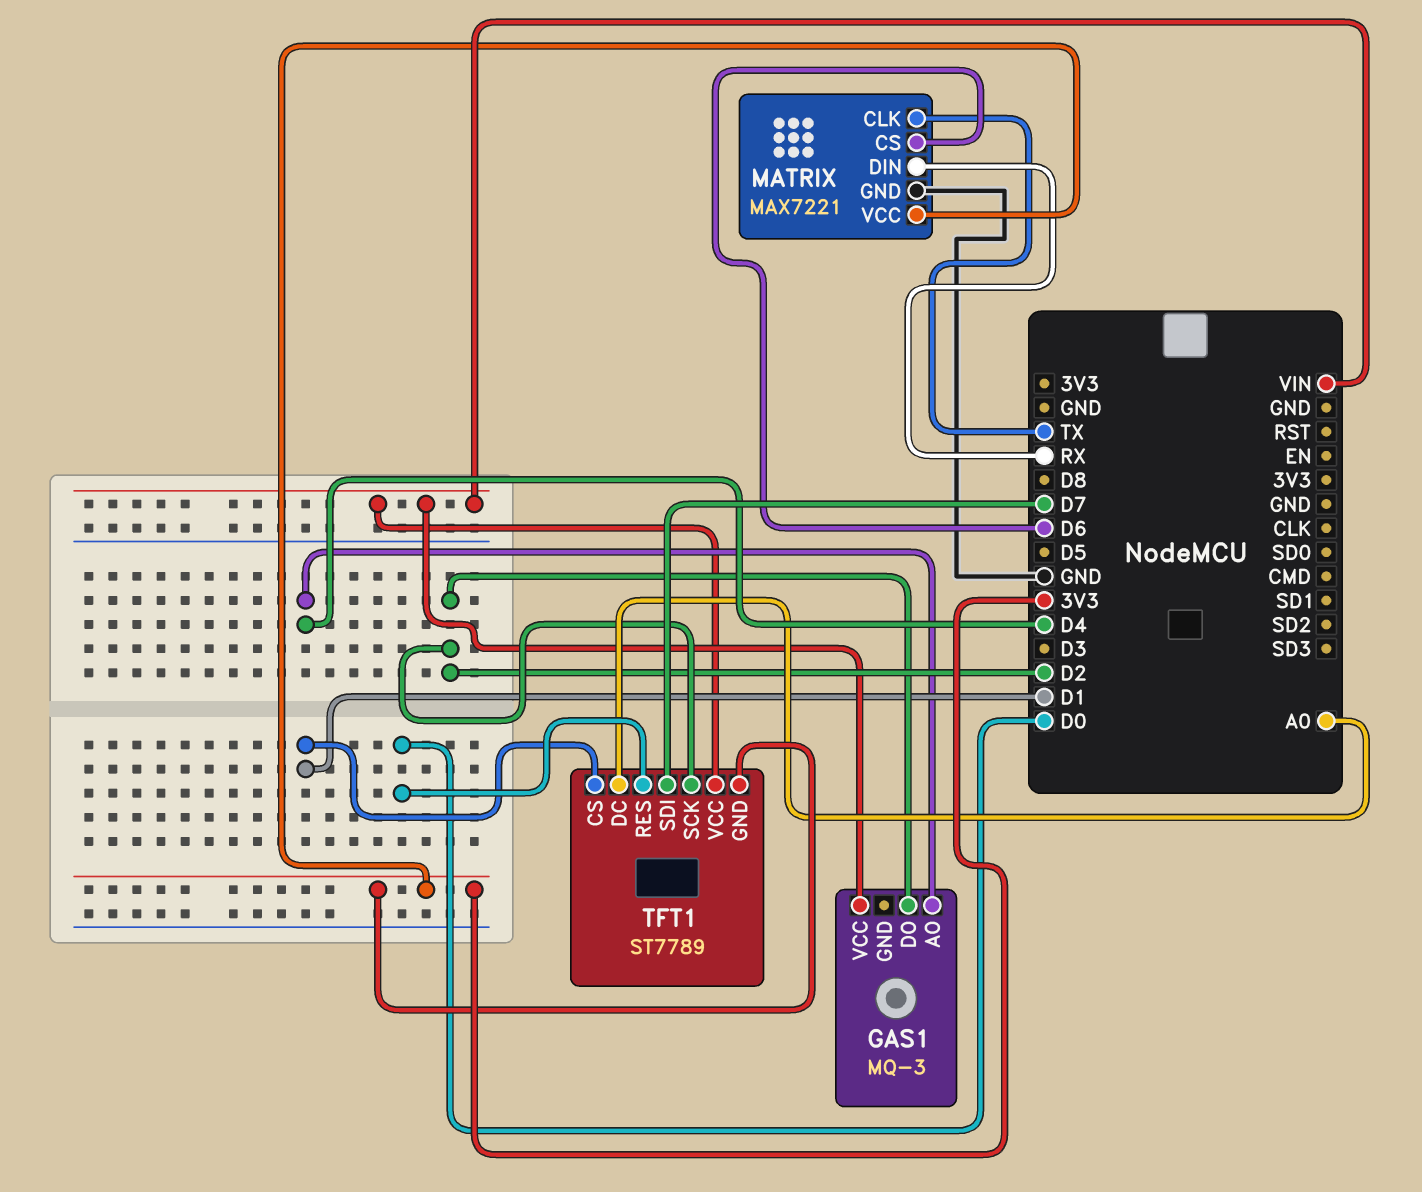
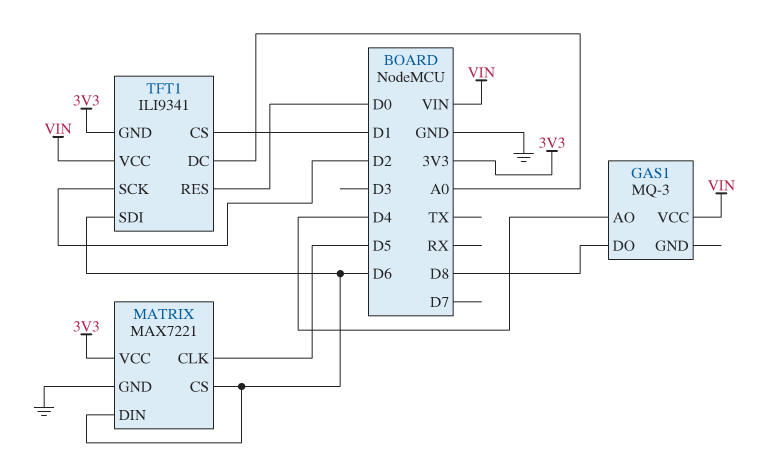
GAS1 pin DO: D2 -> D8
MATRIX pin CLK: TX -> D5
MATRIX pin DIN: RX -> D6
TFT1: ST7789 -> ILI9341
TFT1 pin SDI: D7 -> D6

